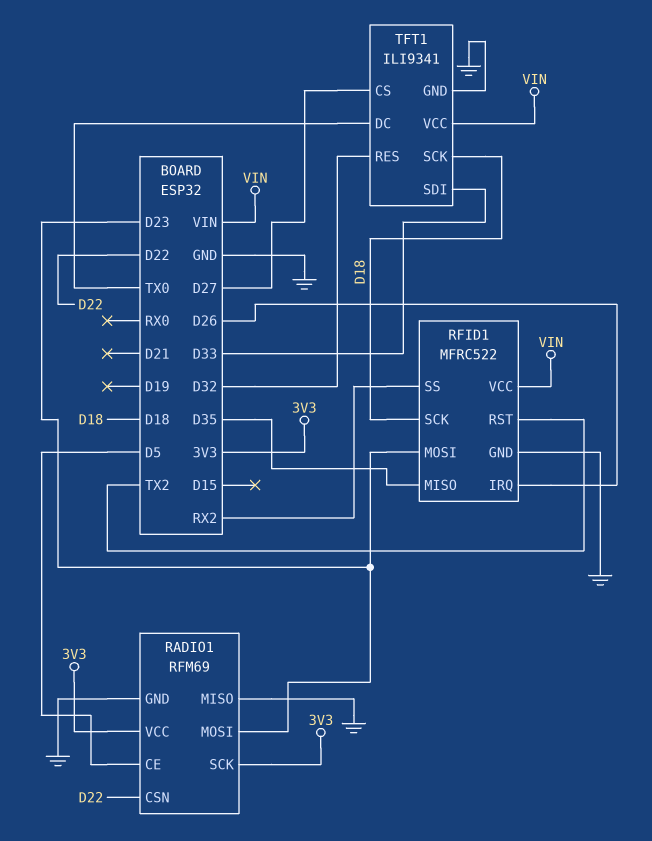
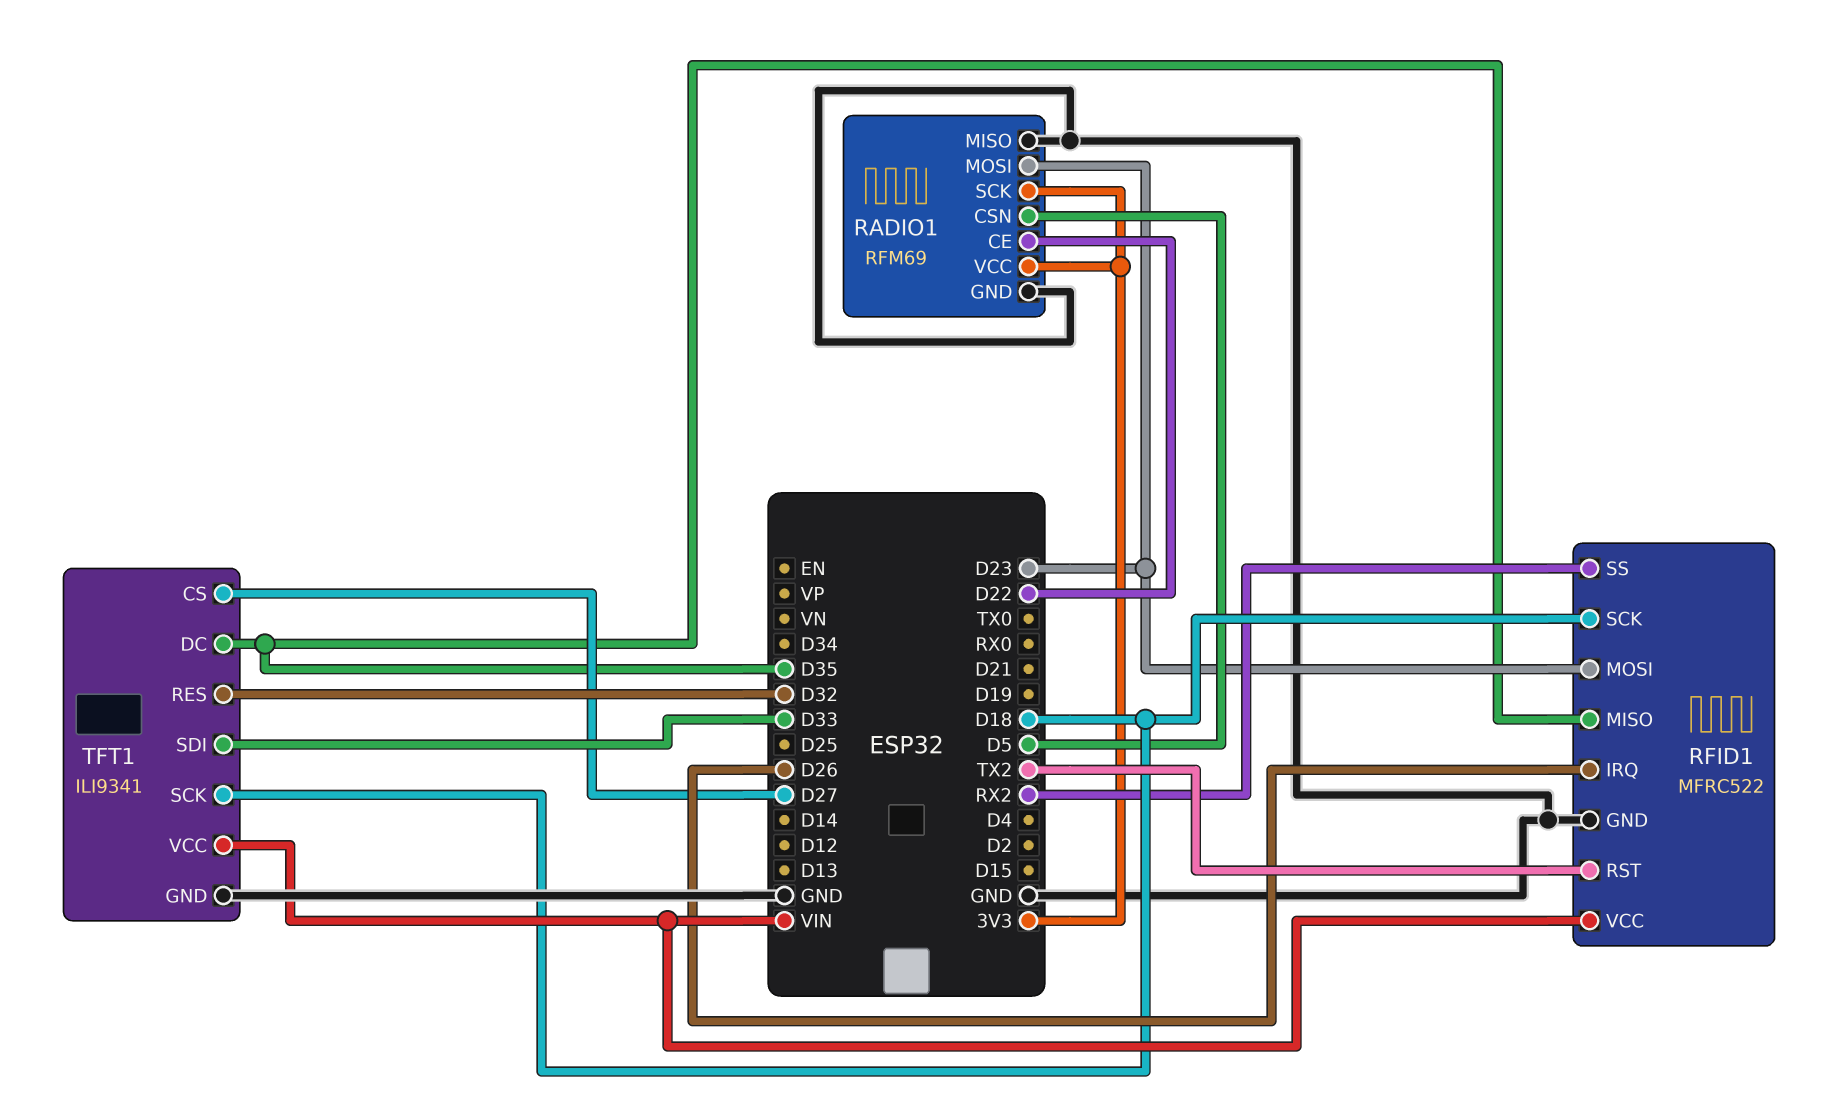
RADIO1 pin CE: D5 -> D22
RADIO1 pin CSN: D22 -> D5
TFT1 pin DC: TX0 -> D35

